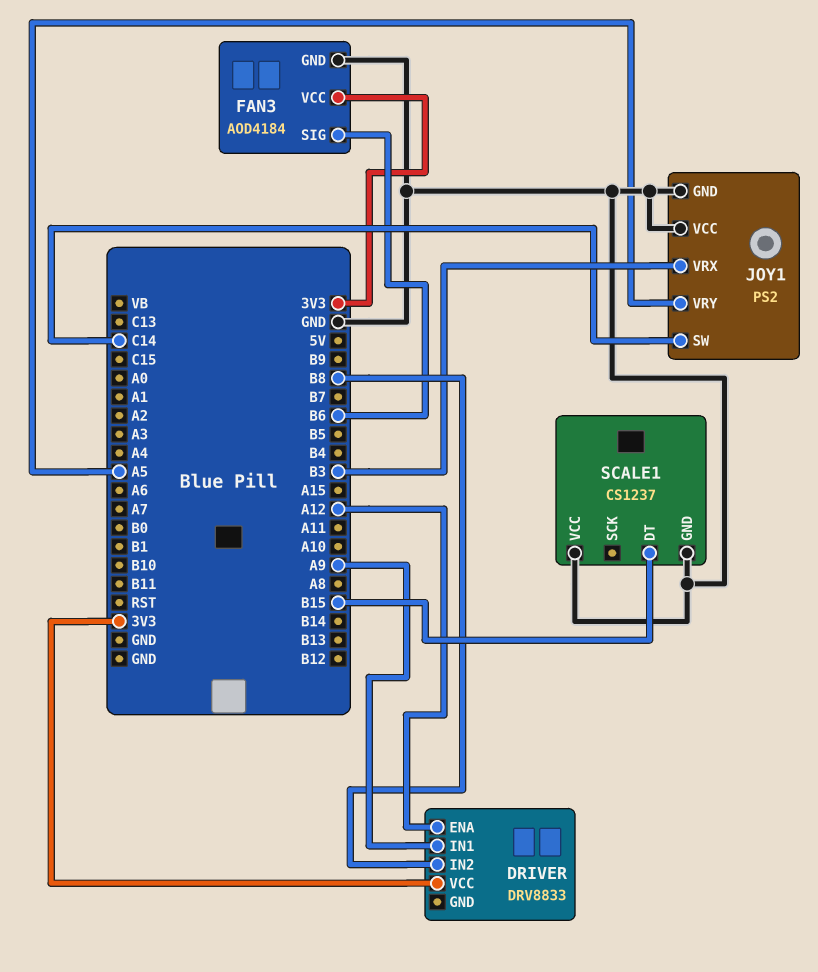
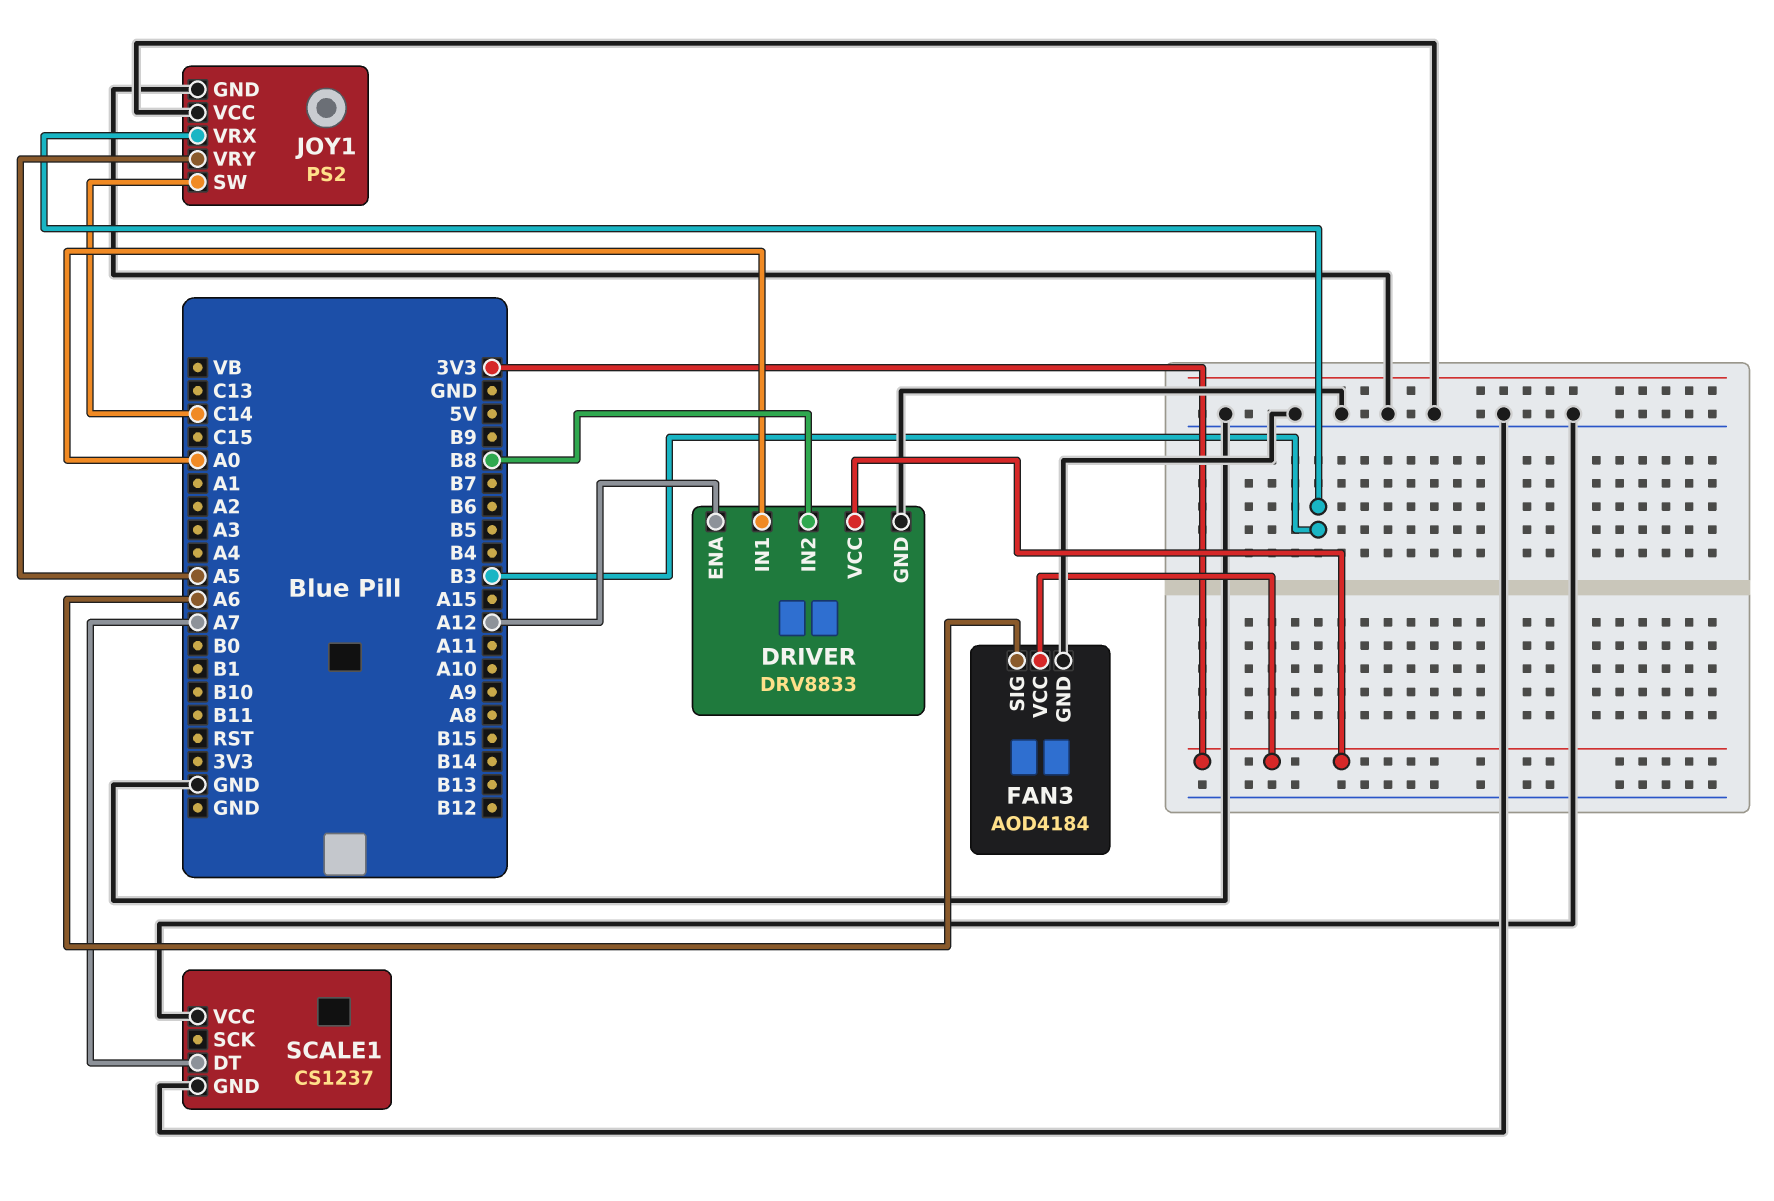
DRIVER pin GND: none -> GND
DRIVER pin IN1: A9 -> A0
FAN3 pin SIG: B6 -> A6
SCALE1 pin DT: B15 -> A7

